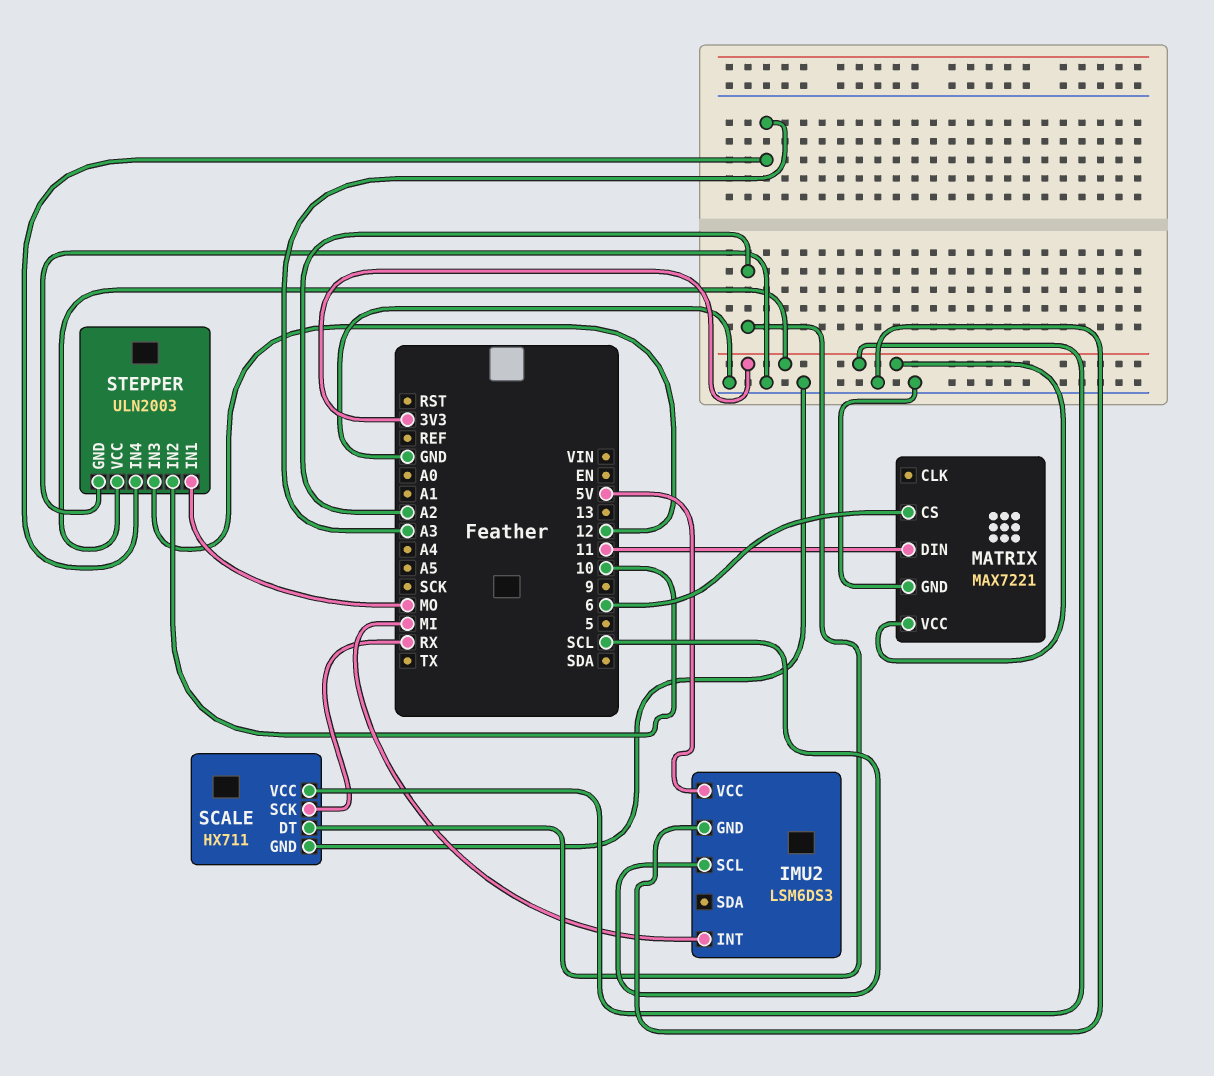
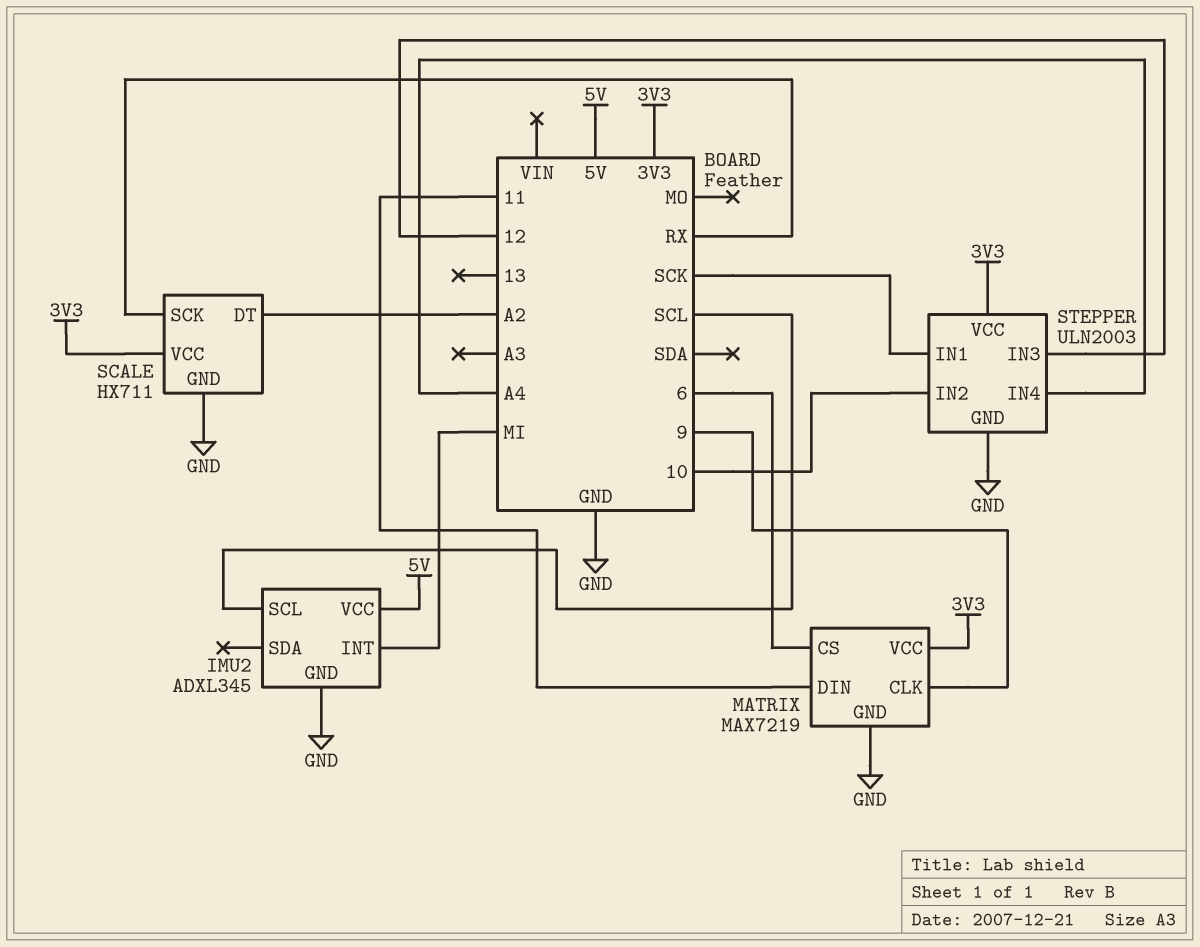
IMU2: LSM6DS3 -> ADXL345
MATRIX: MAX7221 -> MAX7219
MATRIX pin CLK: none -> 9
STEPPER pin IN1: MO -> SCK
STEPPER pin IN4: A3 -> A4

